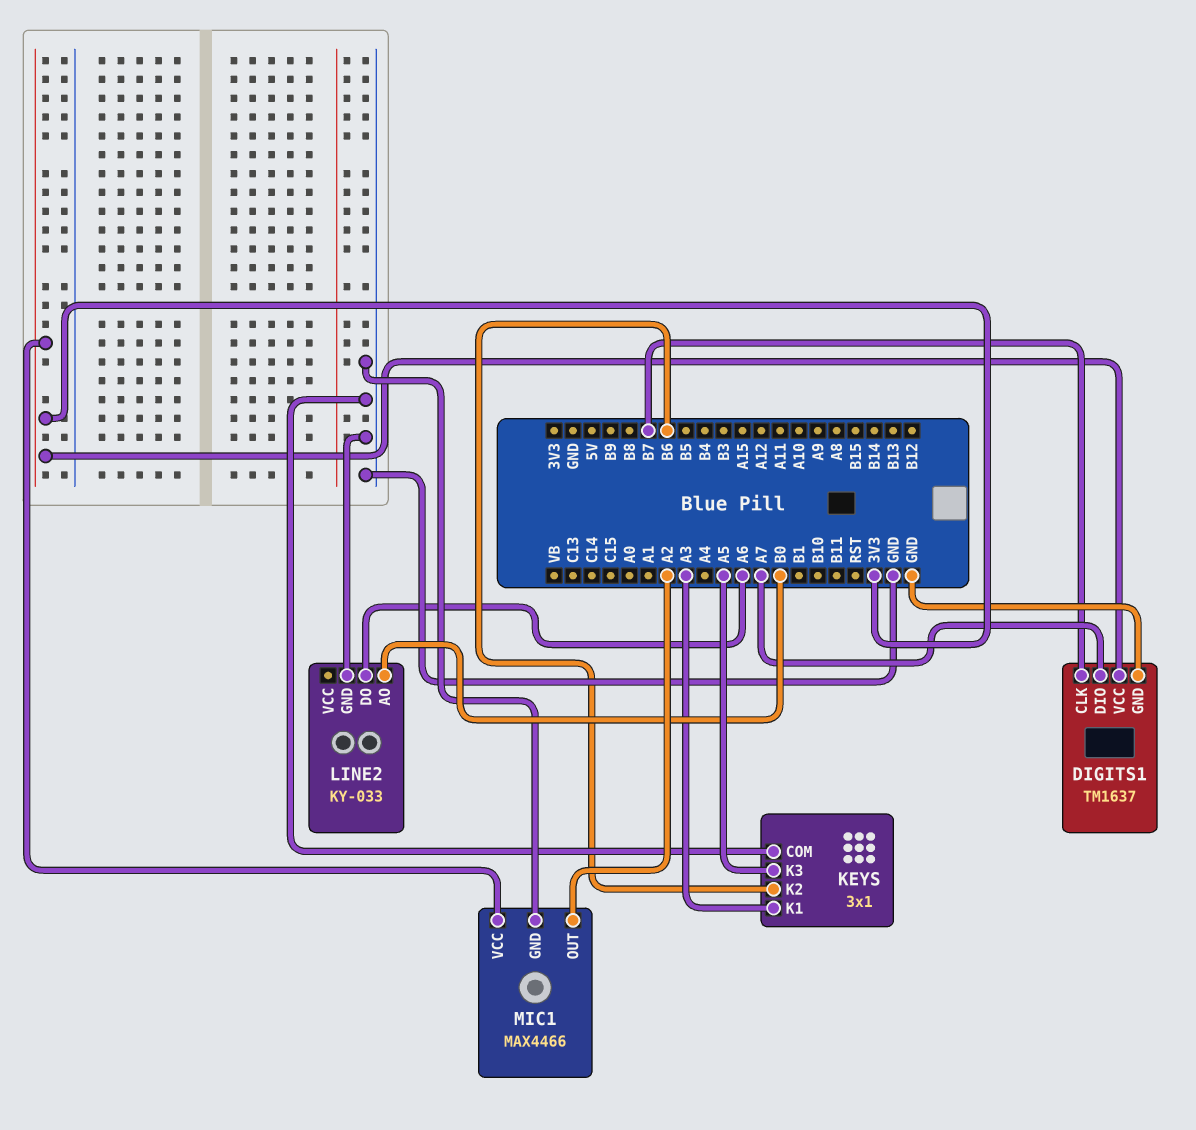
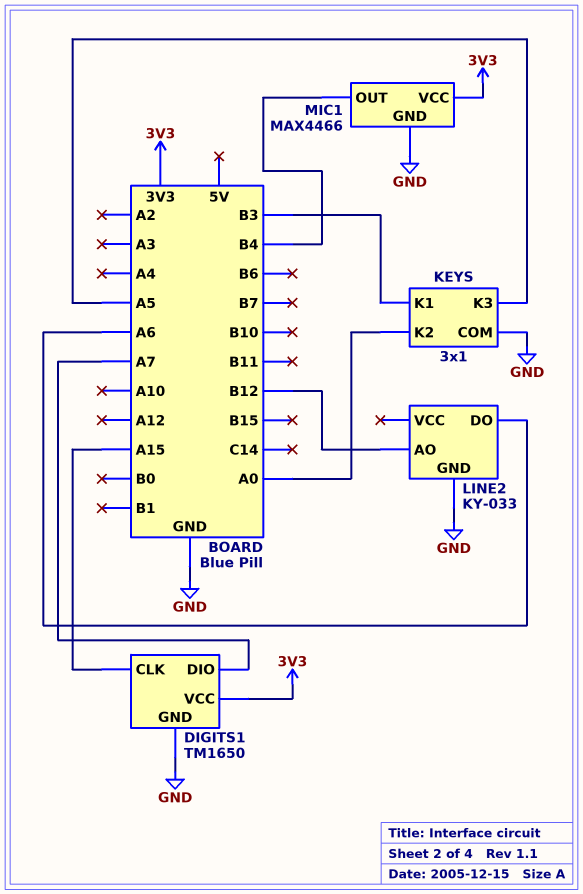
DIGITS1: TM1637 -> TM1650
DIGITS1 pin CLK: B7 -> A15
KEYS pin K1: A3 -> B3
KEYS pin K2: B6 -> A0
LINE2 pin AO: B0 -> B12
MIC1 pin OUT: A2 -> B4

